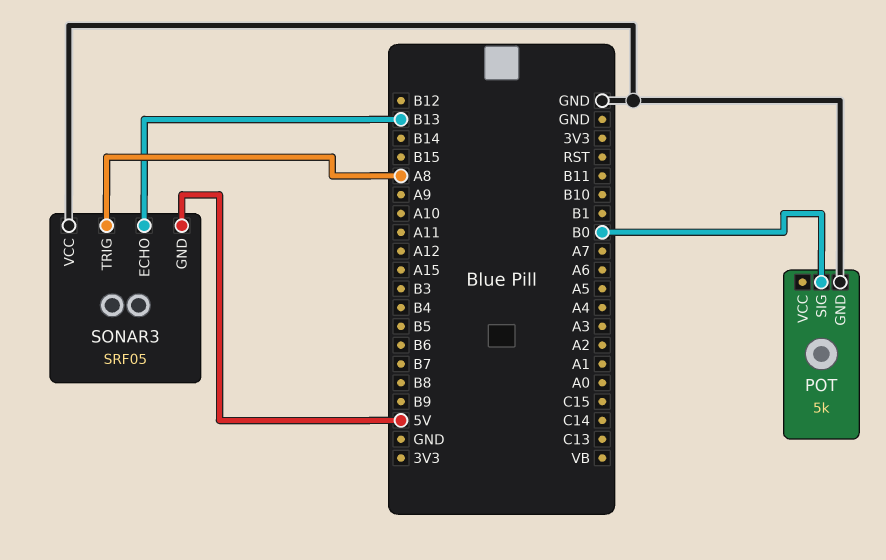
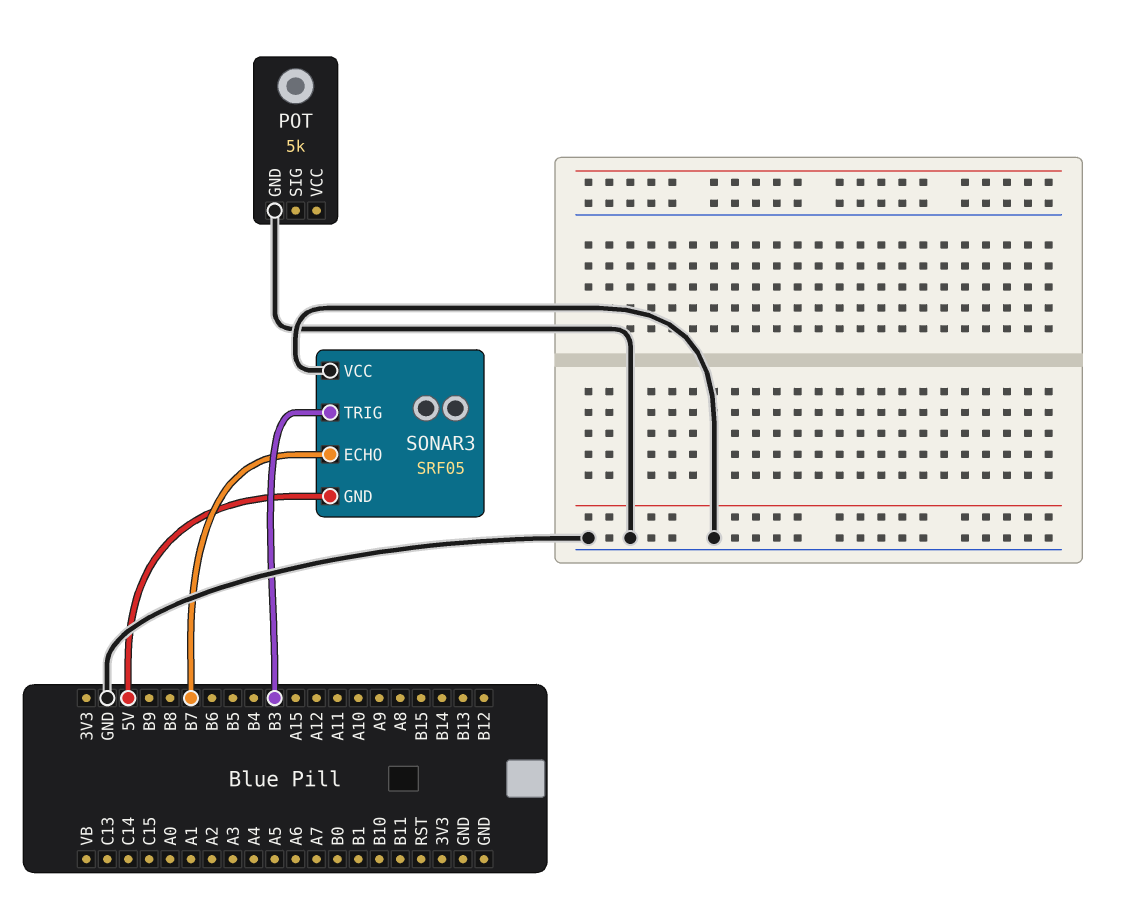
POT pin SIG: B0 -> none
SONAR3 pin ECHO: B13 -> B7
SONAR3 pin TRIG: A8 -> B3

